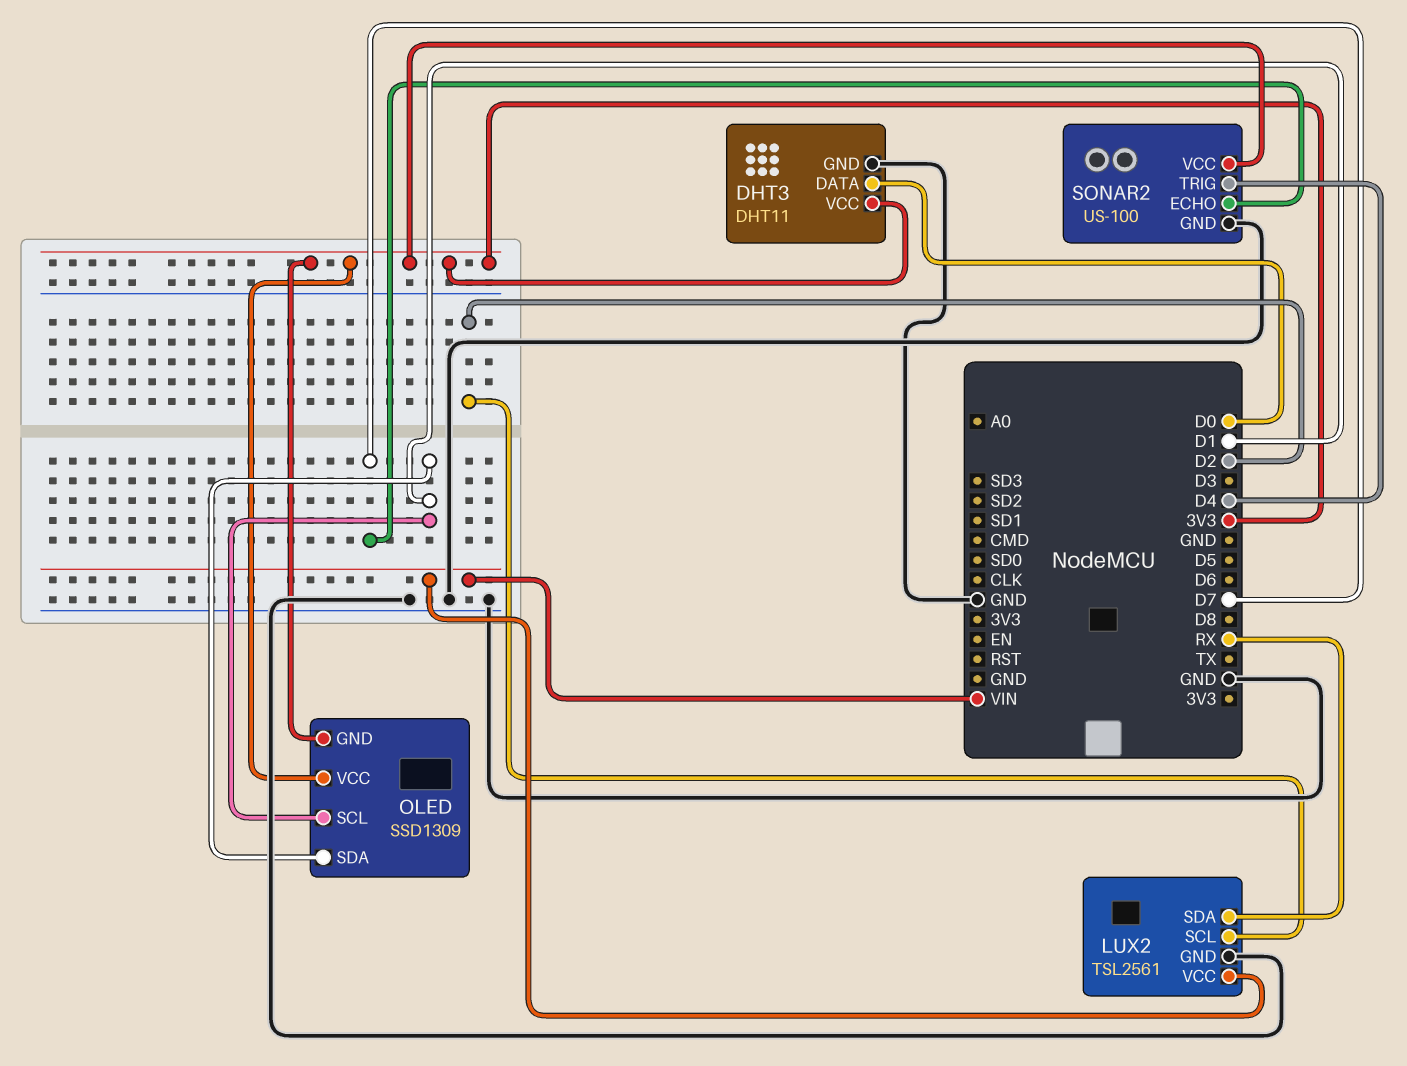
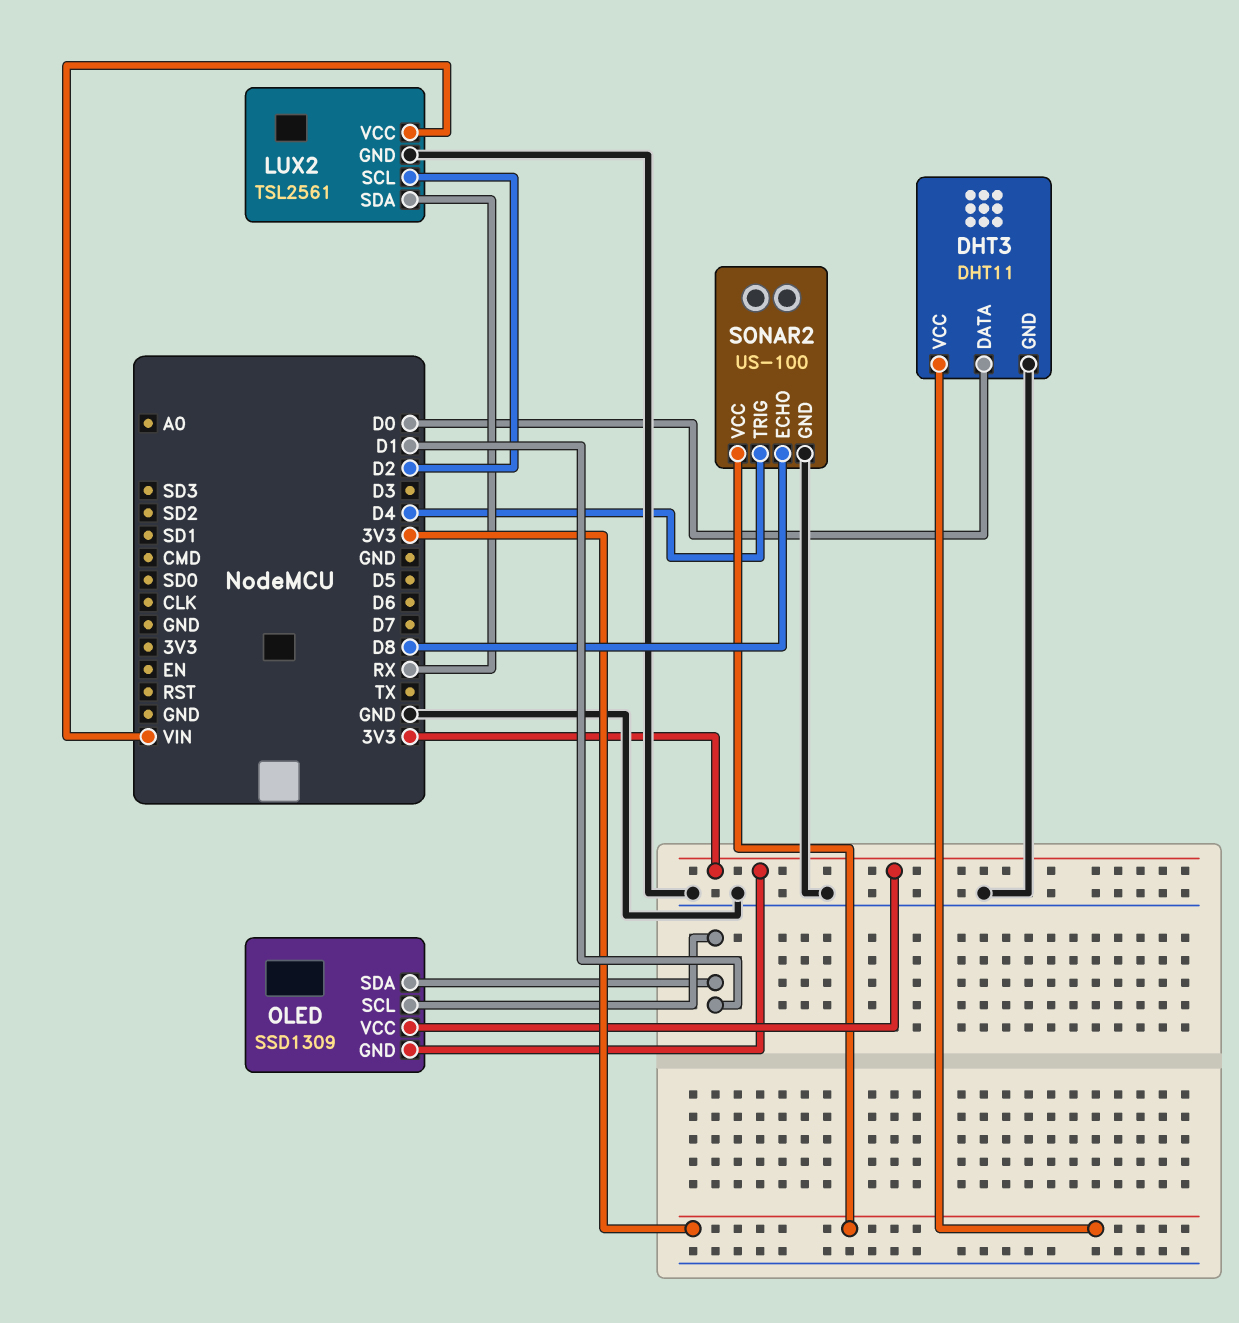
SONAR2 pin ECHO: D7 -> D8

